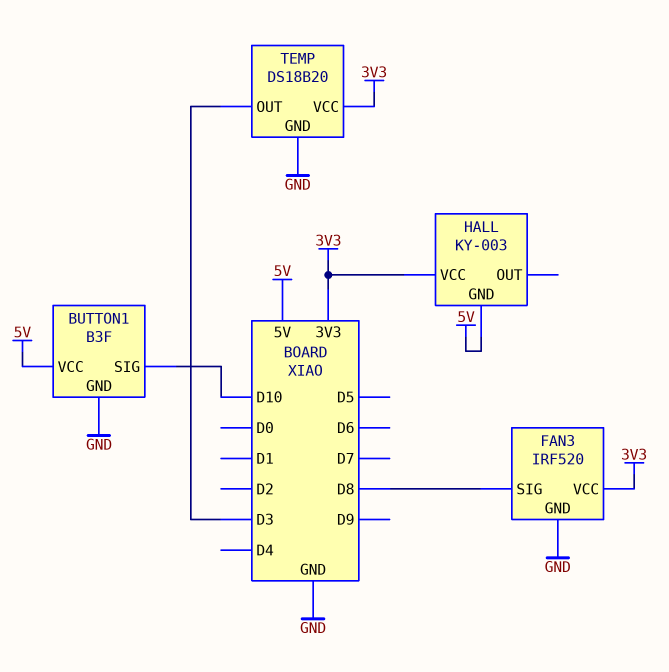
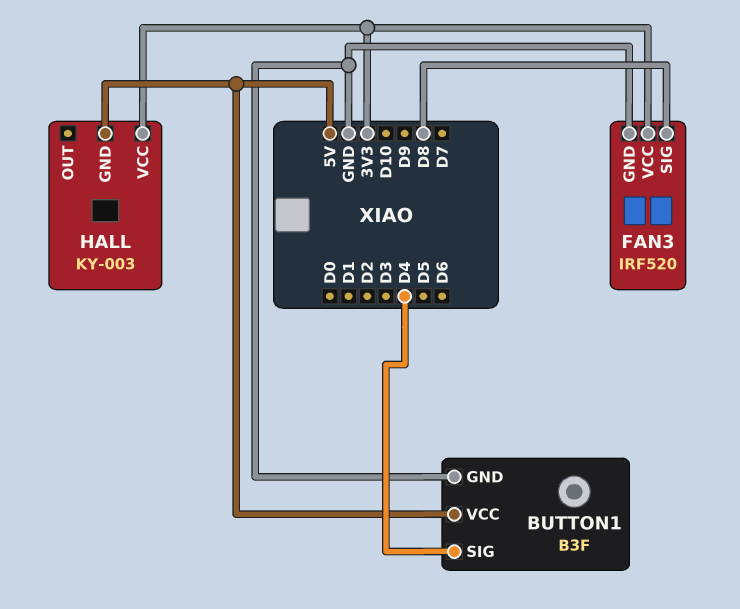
BUTTON1 pin SIG: D10 -> D4
TEMP: DS18B20 -> none
TEMP pin GND: GND -> none
TEMP pin OUT: D3 -> none
TEMP pin VCC: 3V3 -> none

